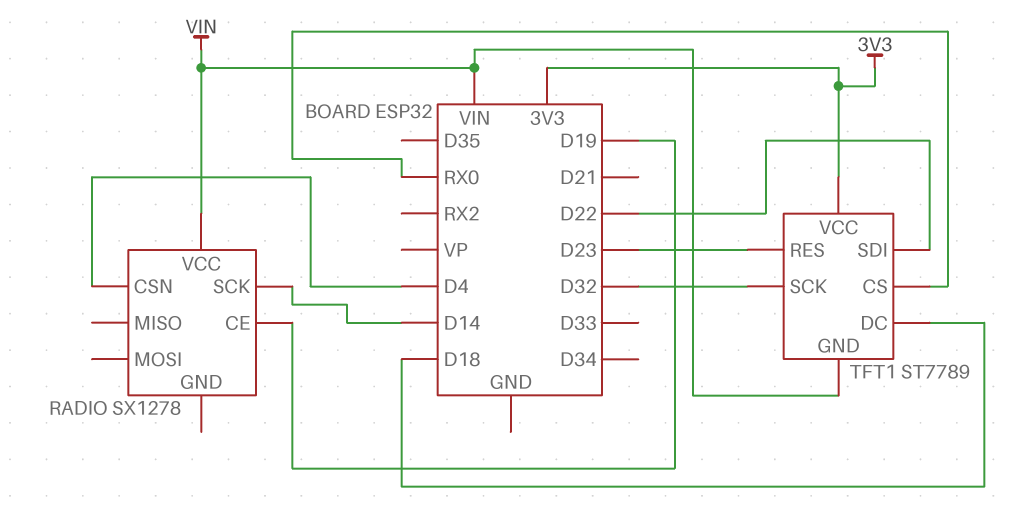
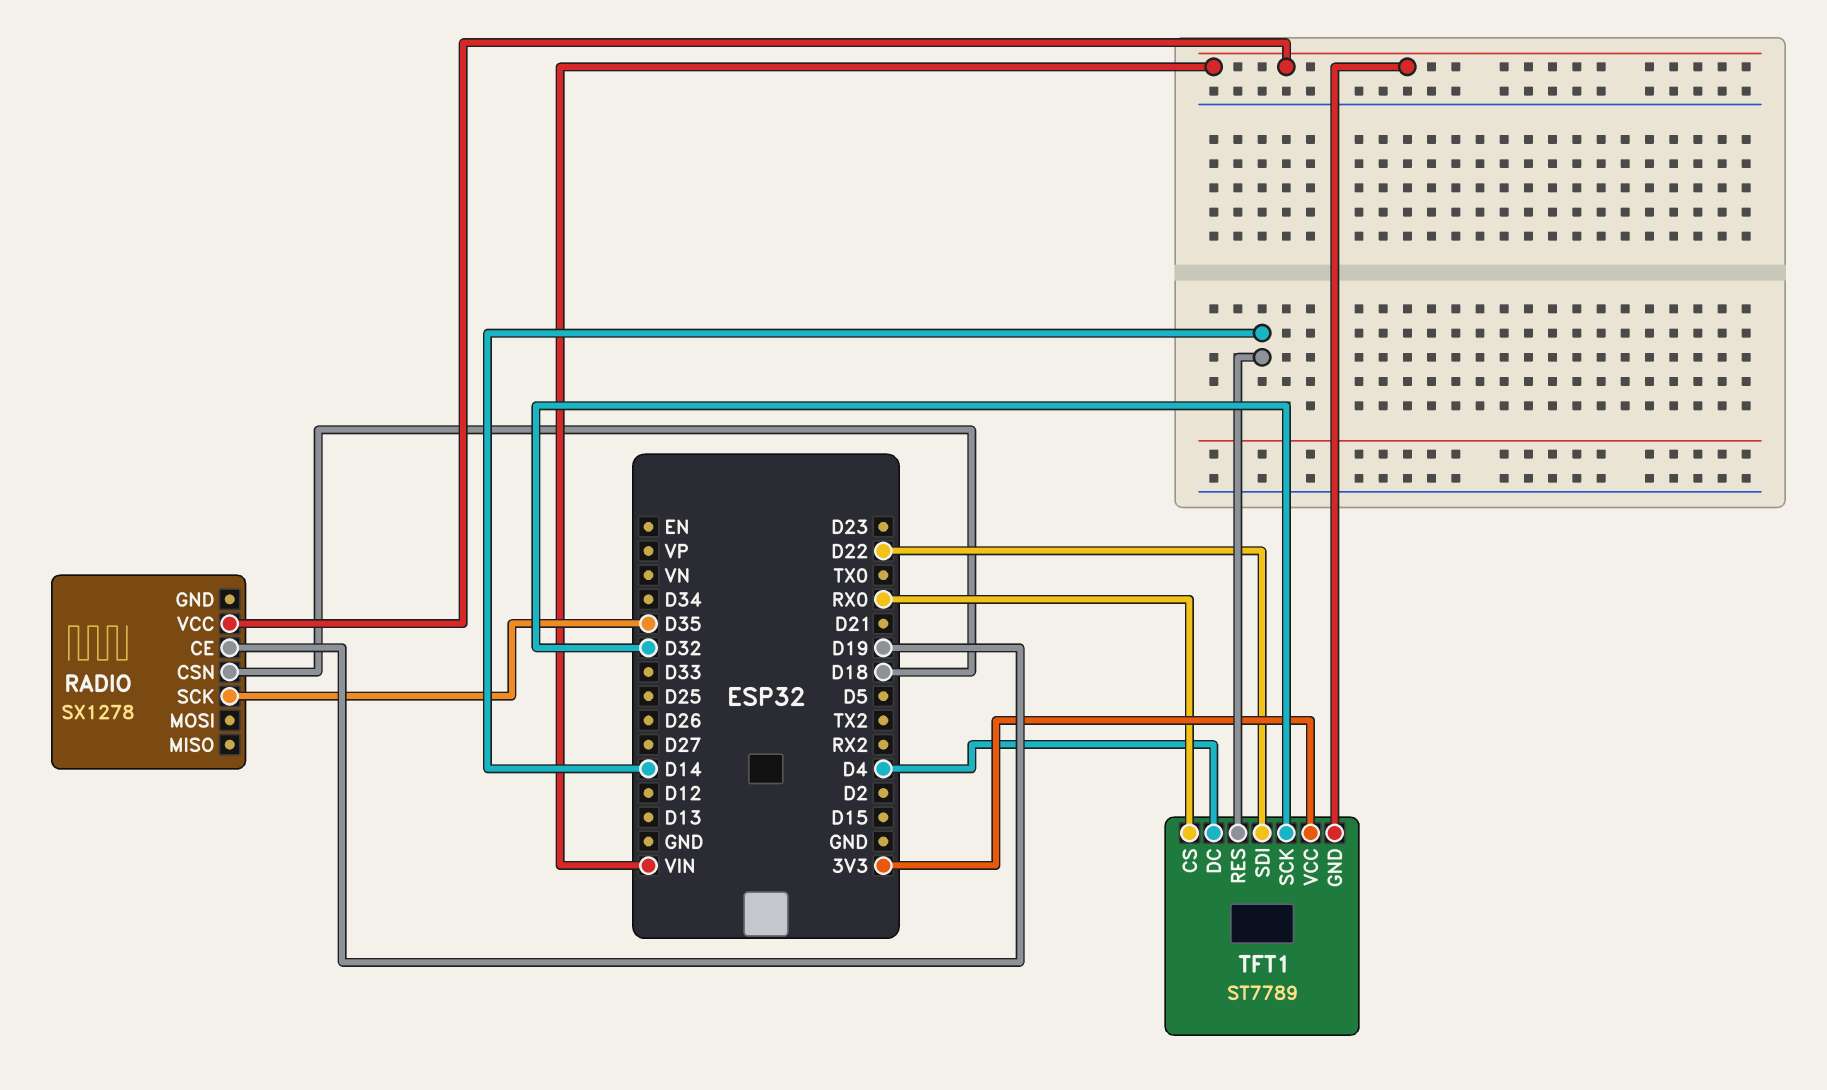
RADIO pin CSN: D4 -> D18
RADIO pin SCK: D14 -> D35
TFT1 pin DC: D18 -> D4
TFT1 pin RES: D23 -> D14

